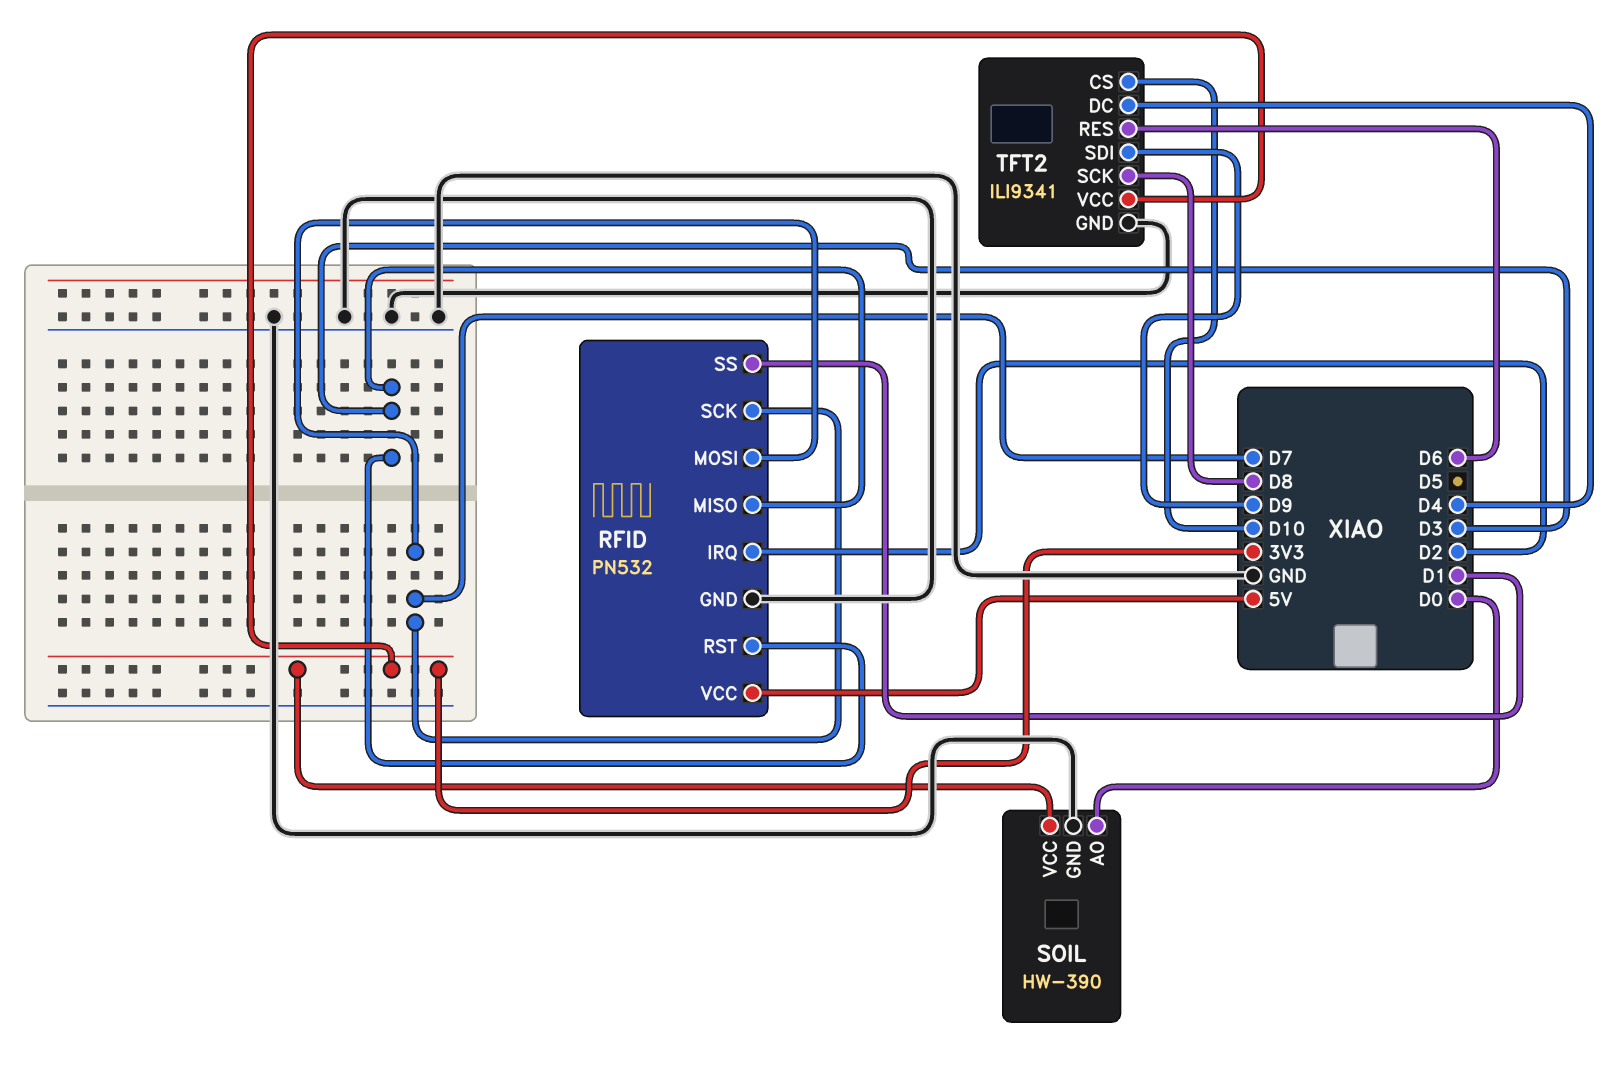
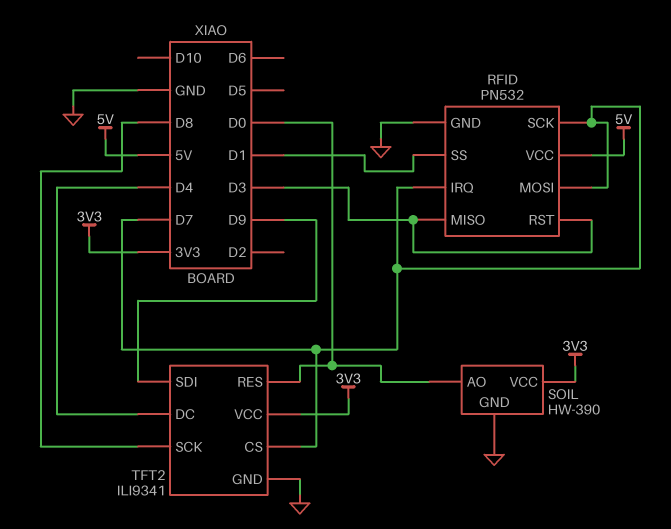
RFID pin IRQ: D2 -> D7
TFT2 pin CS: D10 -> D7
TFT2 pin RES: D6 -> D0

